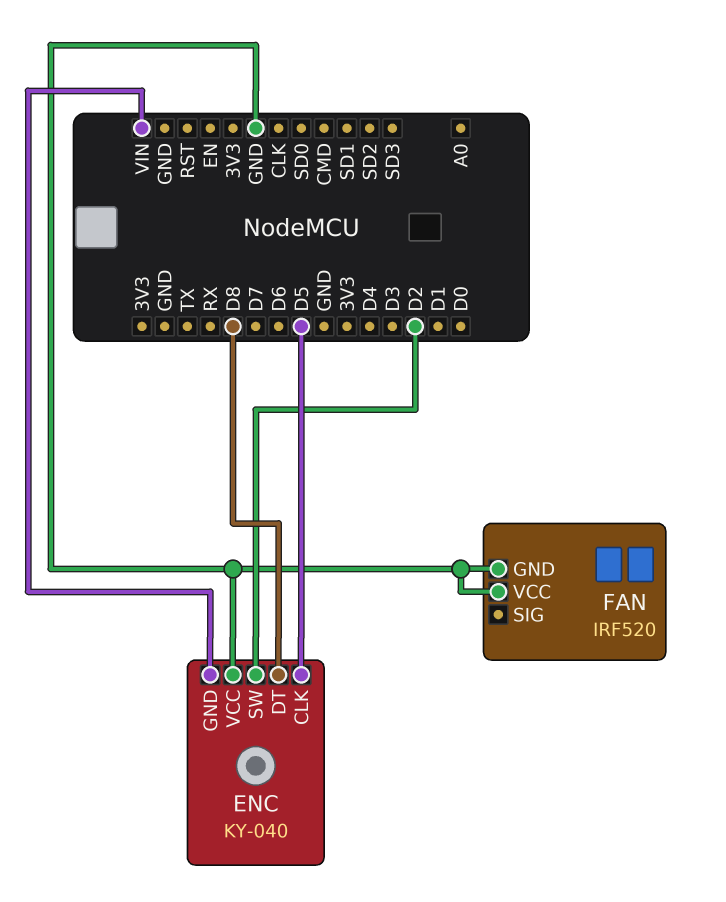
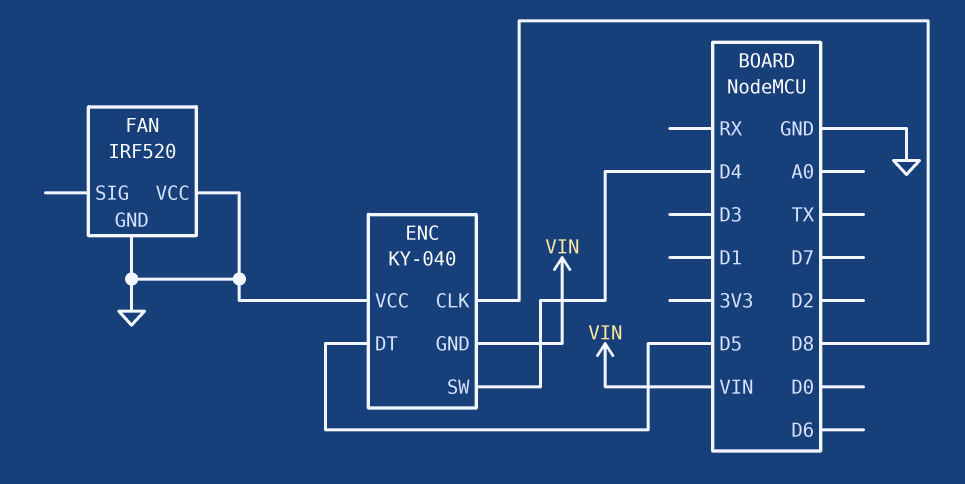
ENC pin CLK: D5 -> D8
ENC pin DT: D8 -> D5
ENC pin SW: D2 -> D4

